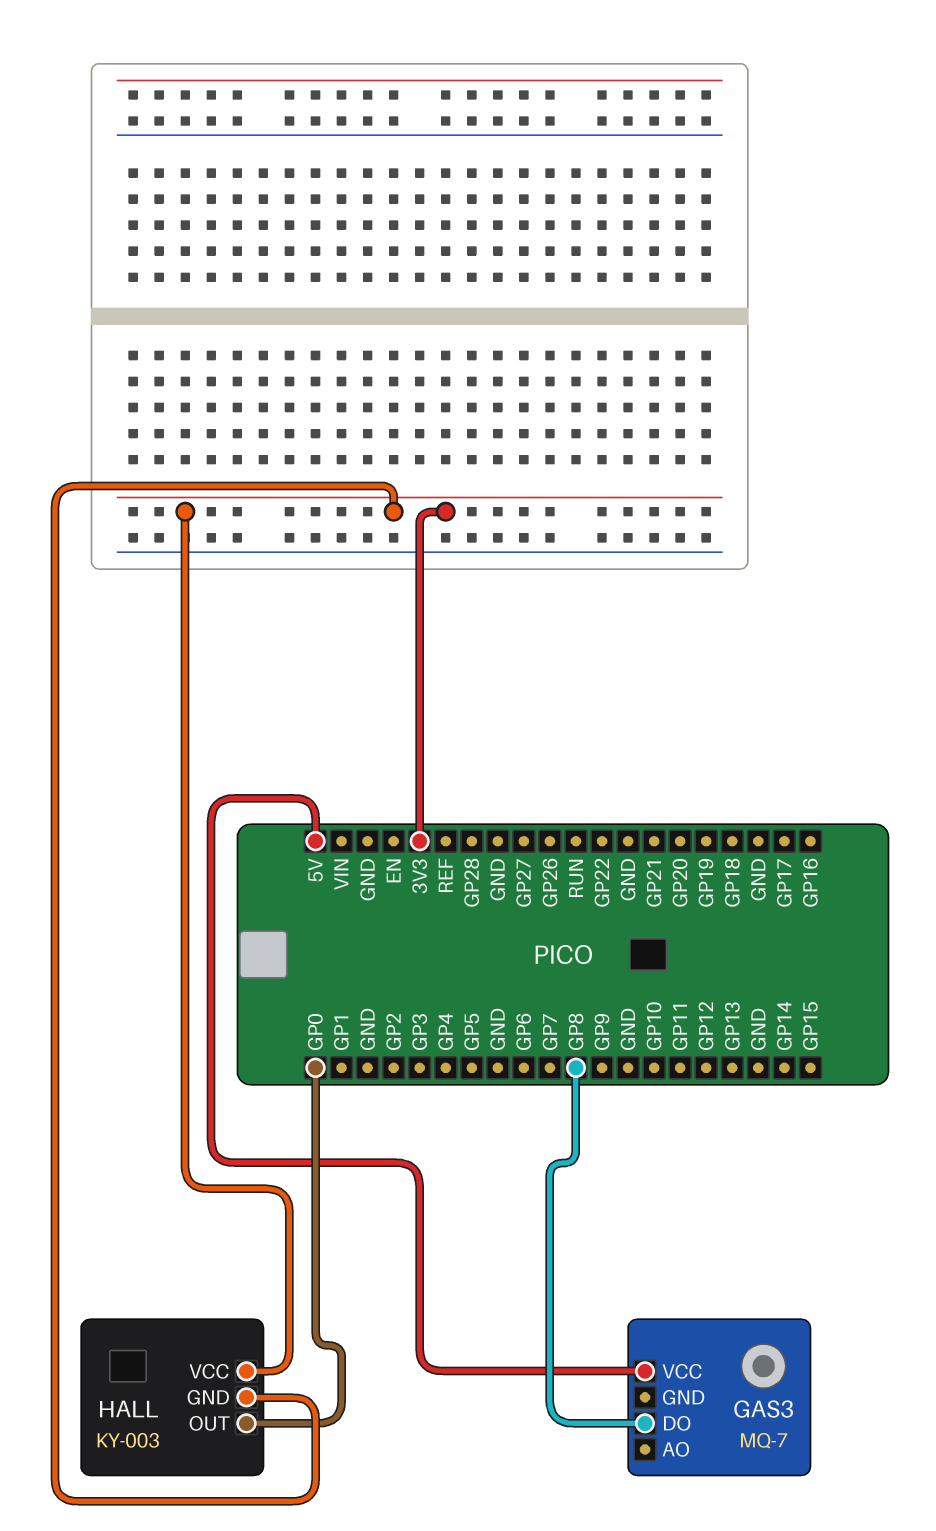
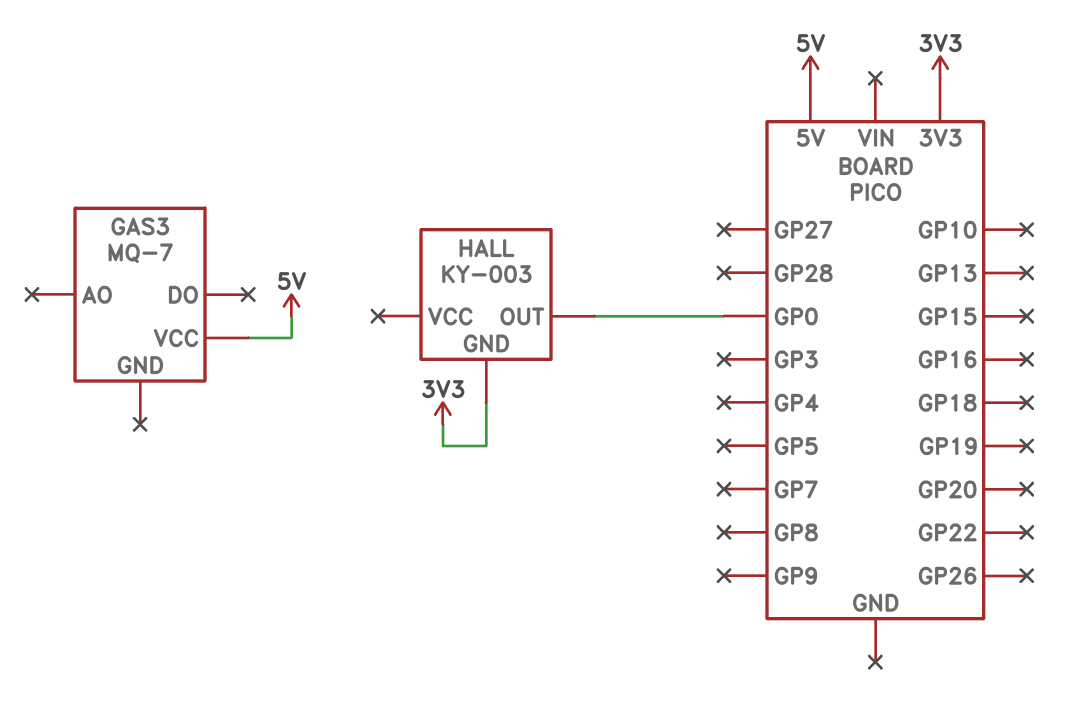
GAS3 pin DO: GP8 -> none
HALL pin VCC: 3V3 -> none

